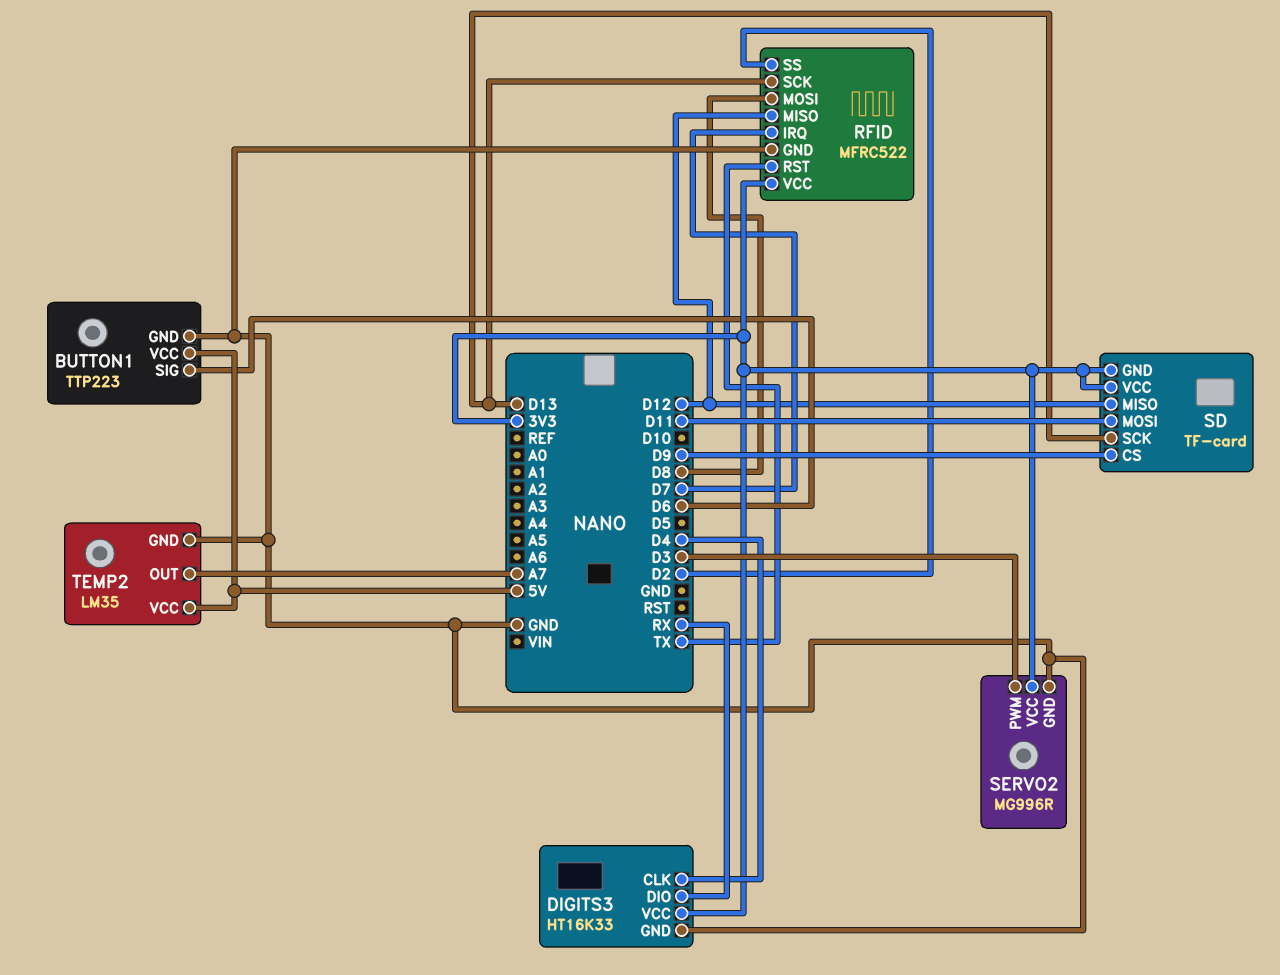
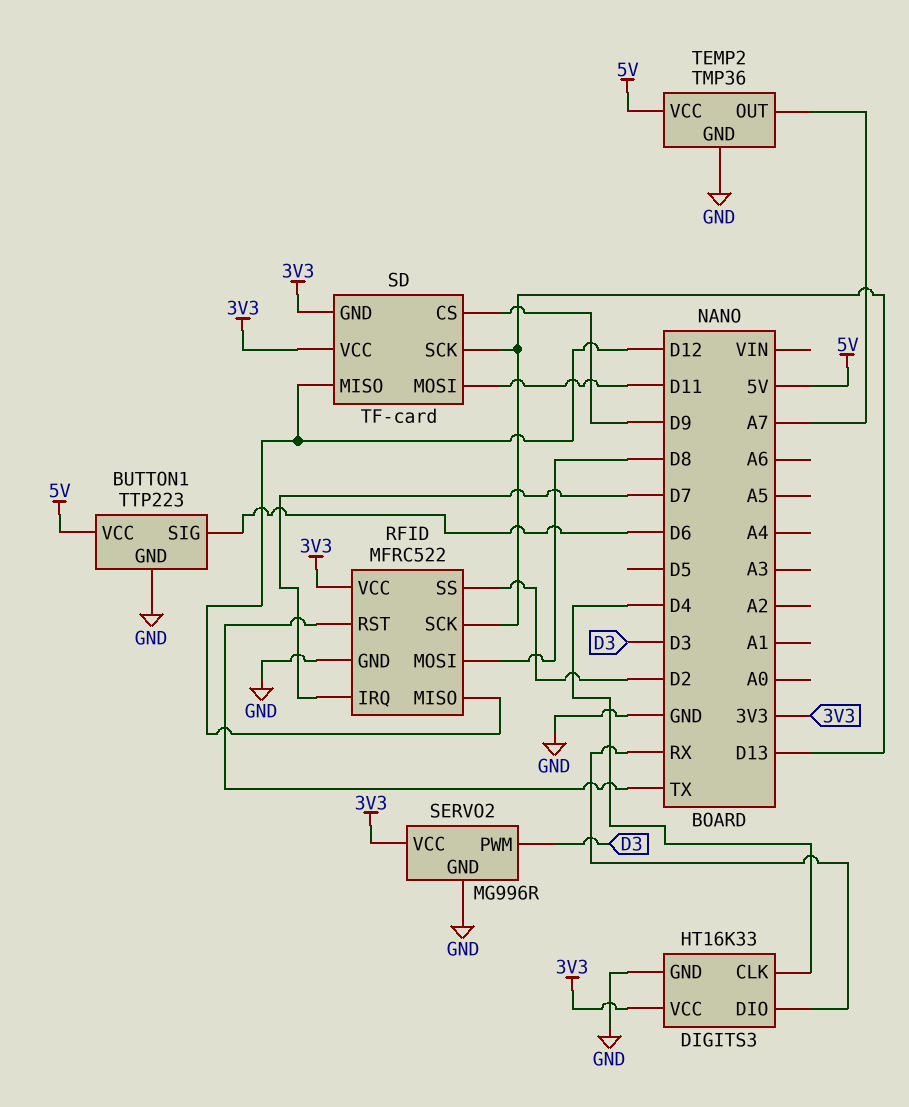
TEMP2: LM35 -> TMP36

